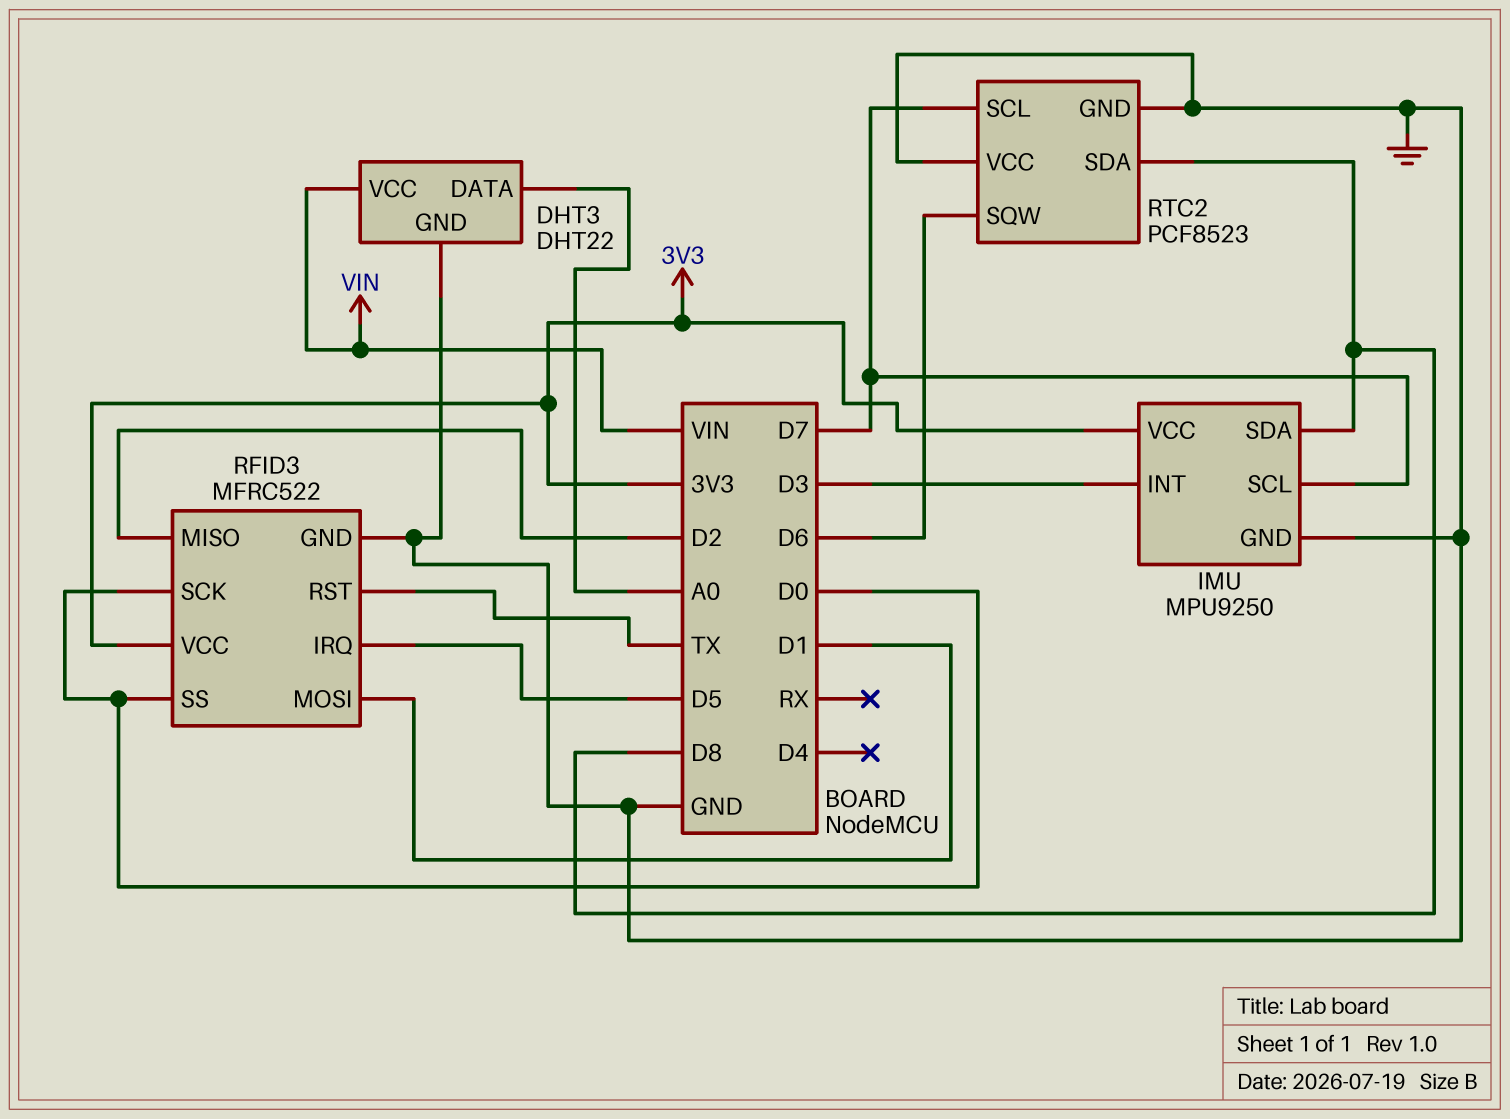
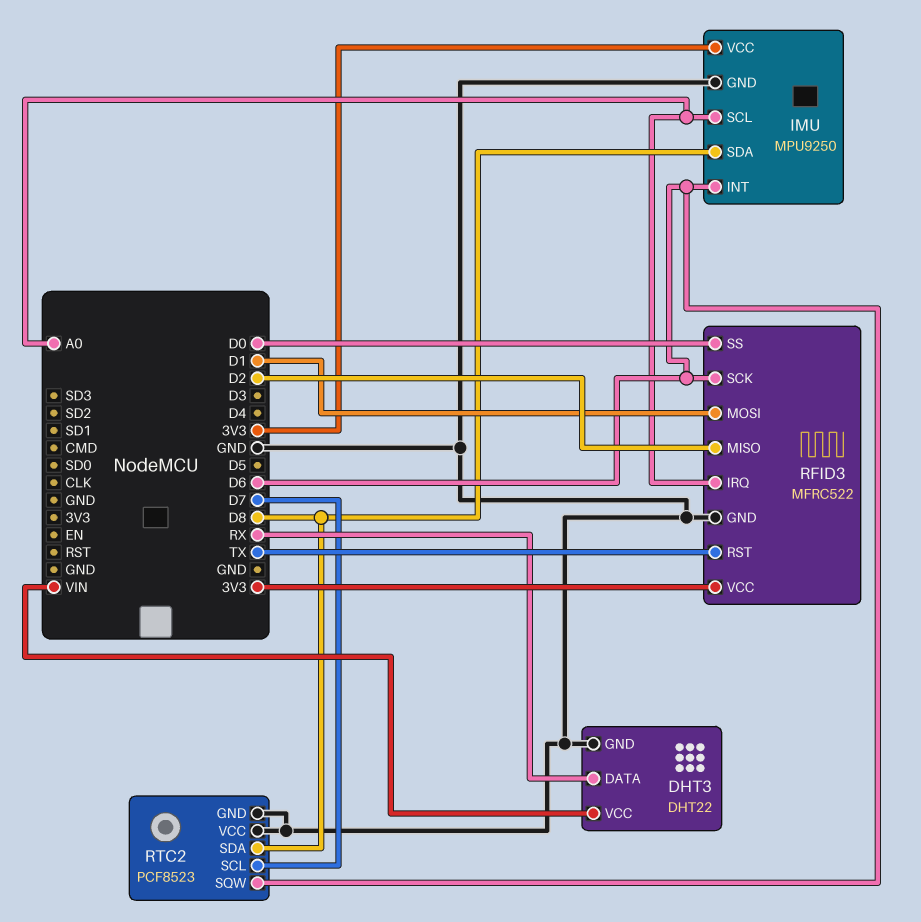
DHT3 pin DATA: A0 -> RX
IMU pin INT: D3 -> D6
IMU pin SCL: D7 -> A0
RFID3 pin IRQ: D5 -> A0
RFID3 pin SCK: D0 -> D6

